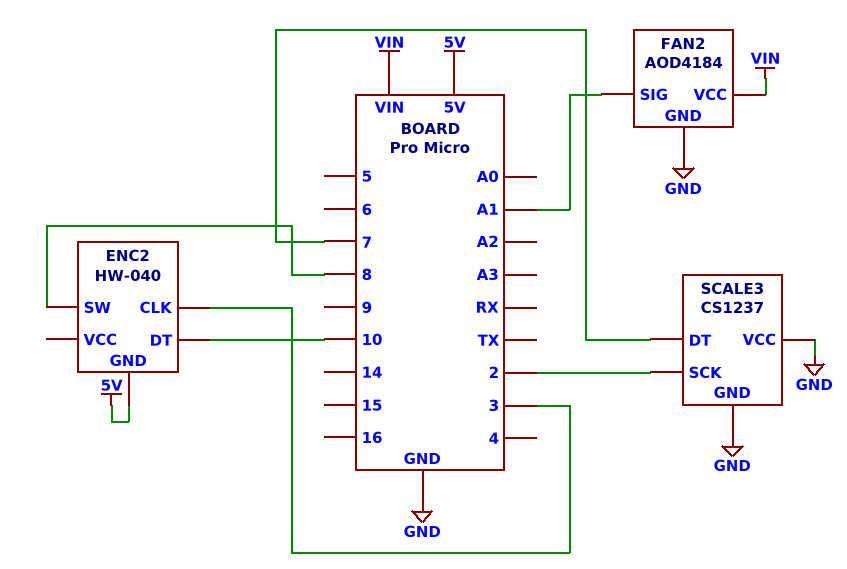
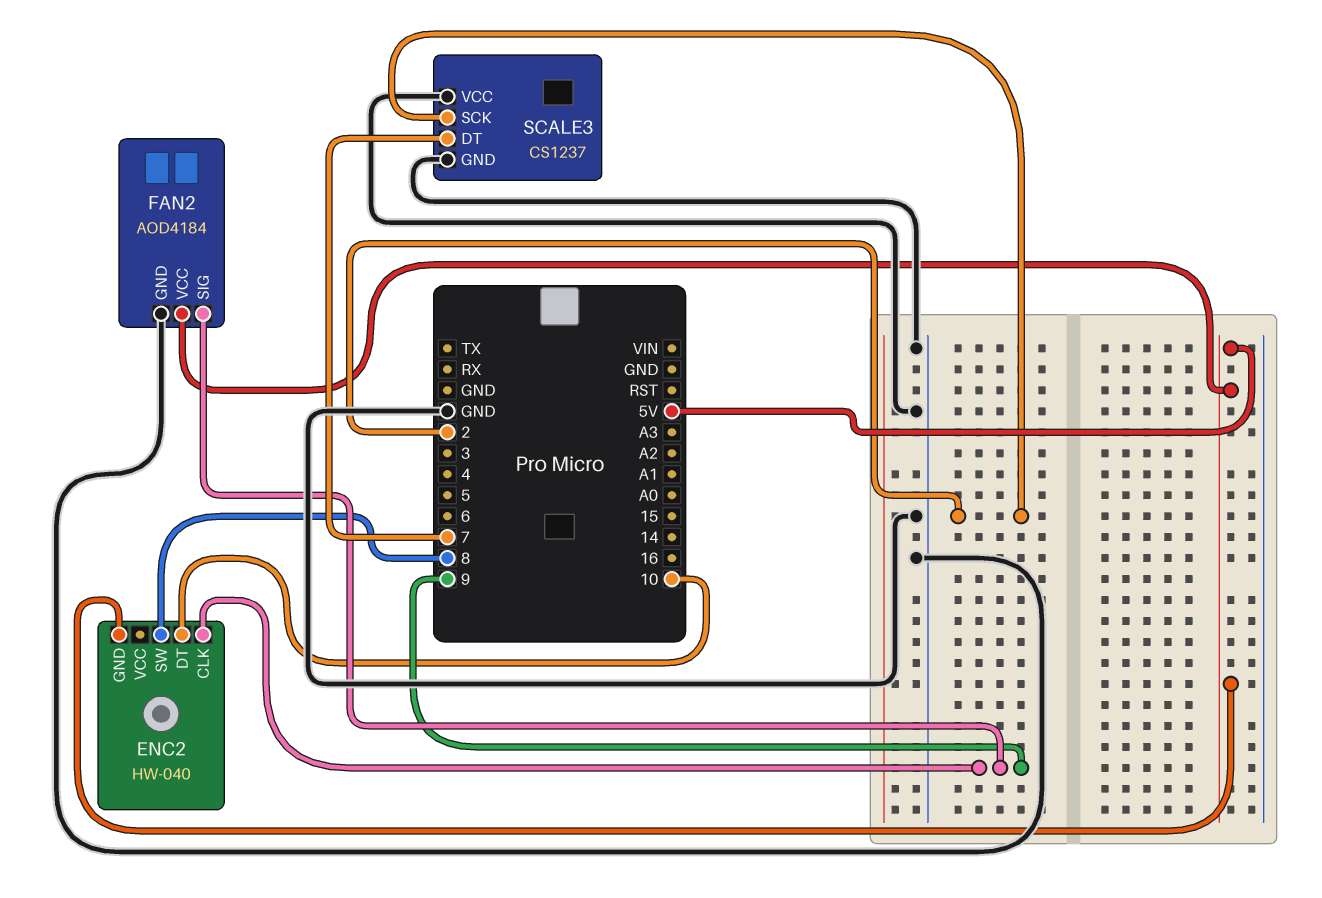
ENC2 pin CLK: 3 -> 9
FAN2 pin SIG: A1 -> 9
FAN2 pin VCC: VIN -> 5V

